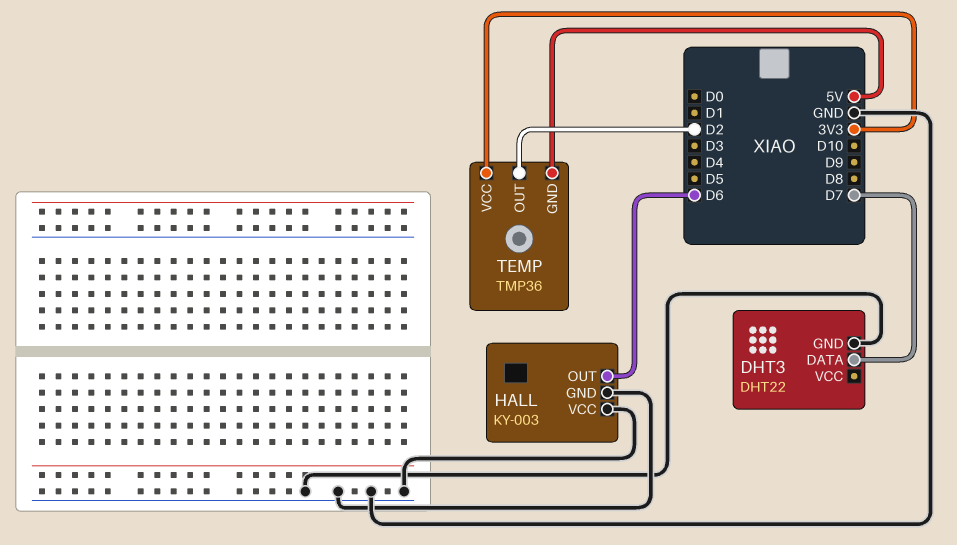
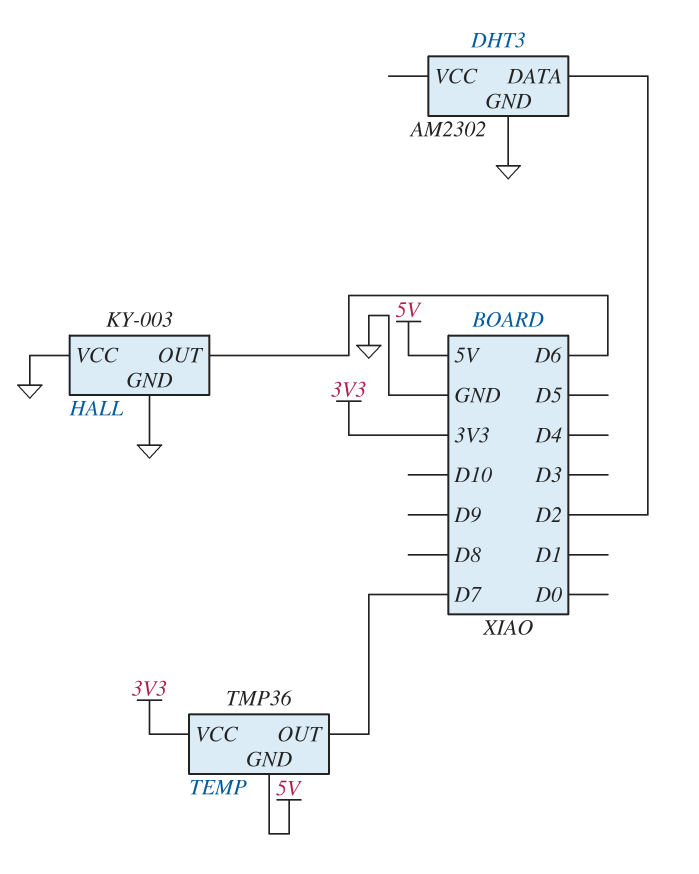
DHT3: DHT22 -> AM2302
DHT3 pin DATA: D7 -> D2
TEMP pin OUT: D2 -> D7

